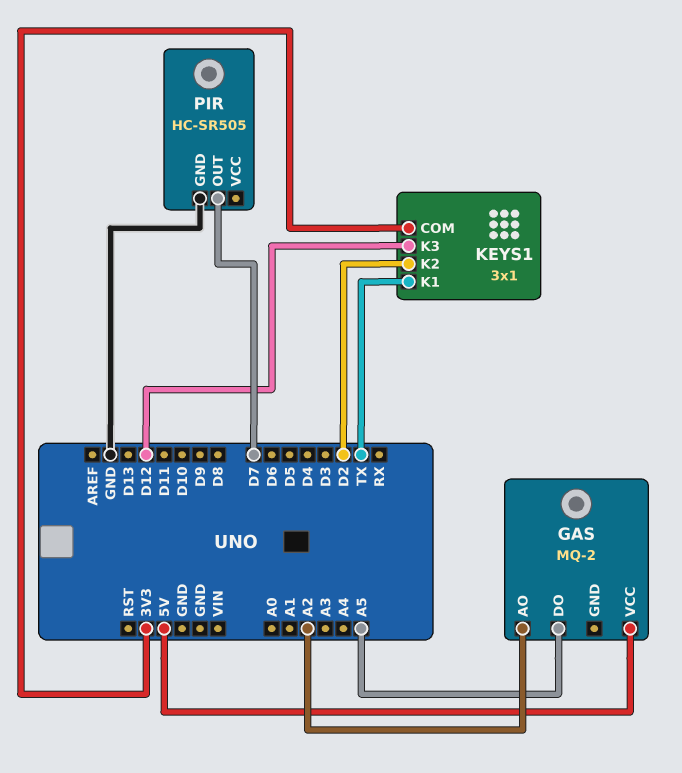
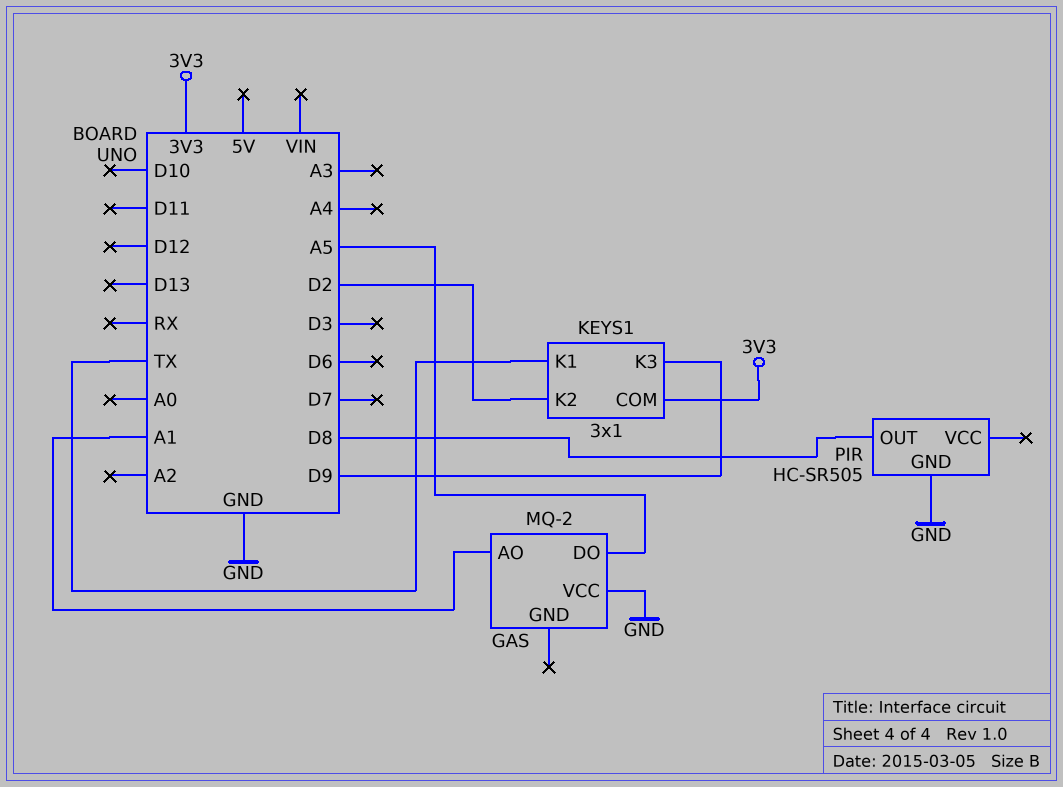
GAS pin AO: A2 -> A1
GAS pin VCC: 5V -> GND
KEYS1 pin K3: D12 -> D9
PIR pin OUT: D7 -> D8

